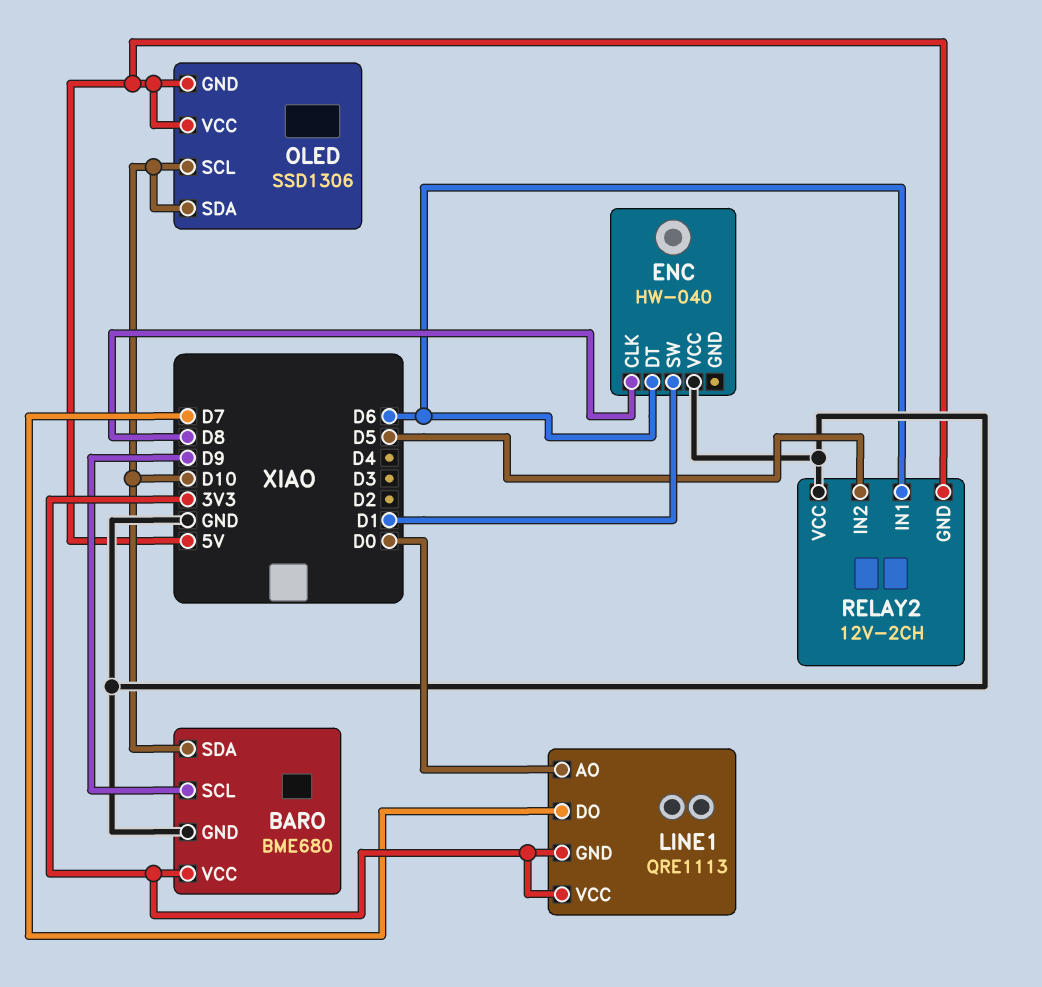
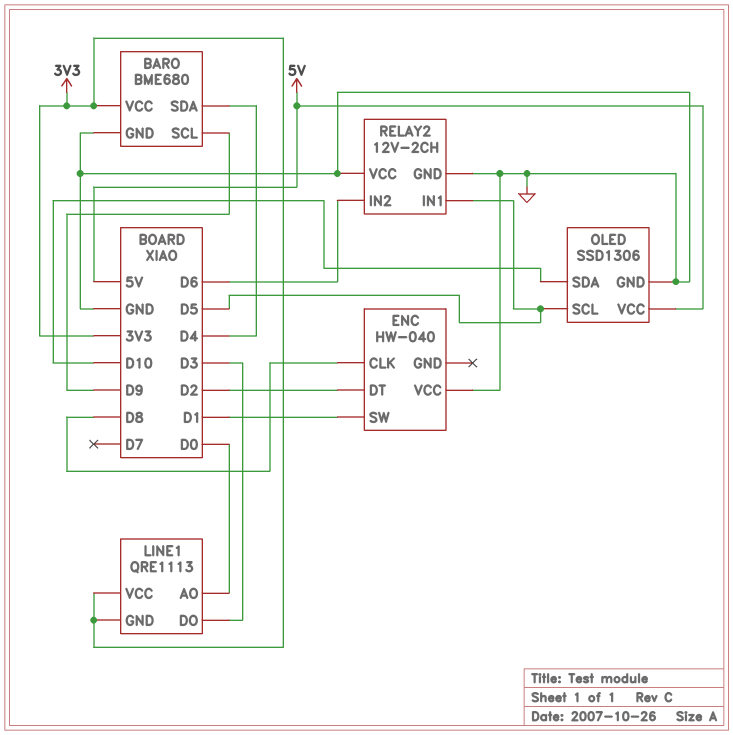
BARO pin SDA: D10 -> D4
ENC pin DT: D6 -> D2
LINE1 pin DO: D7 -> D3
OLED pin GND: 5V -> GND
OLED pin SCL: D10 -> D5
RELAY2 pin GND: 5V -> GND
RELAY2 pin IN1: D6 -> D5
RELAY2 pin IN2: D5 -> D6

